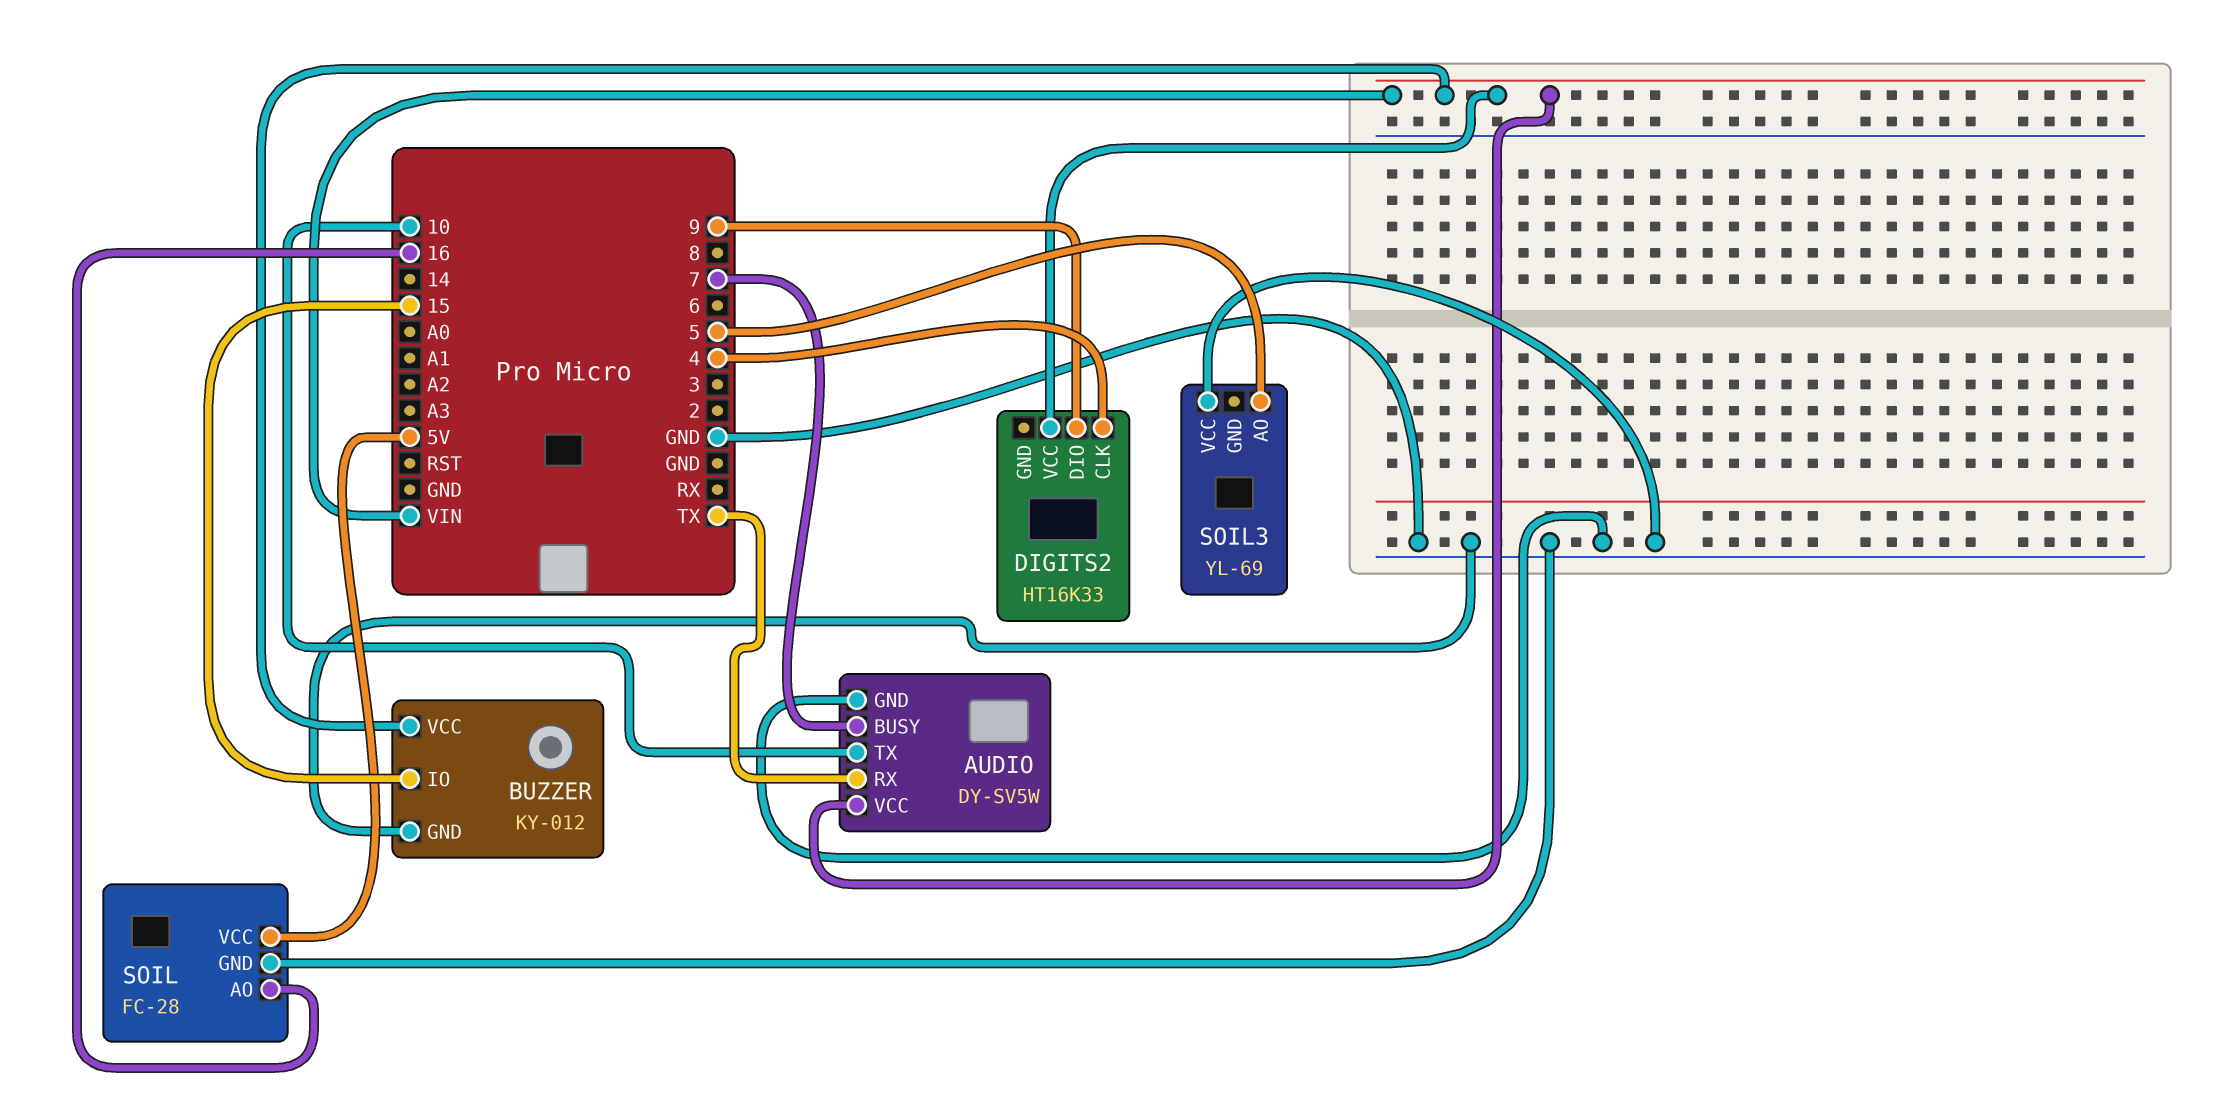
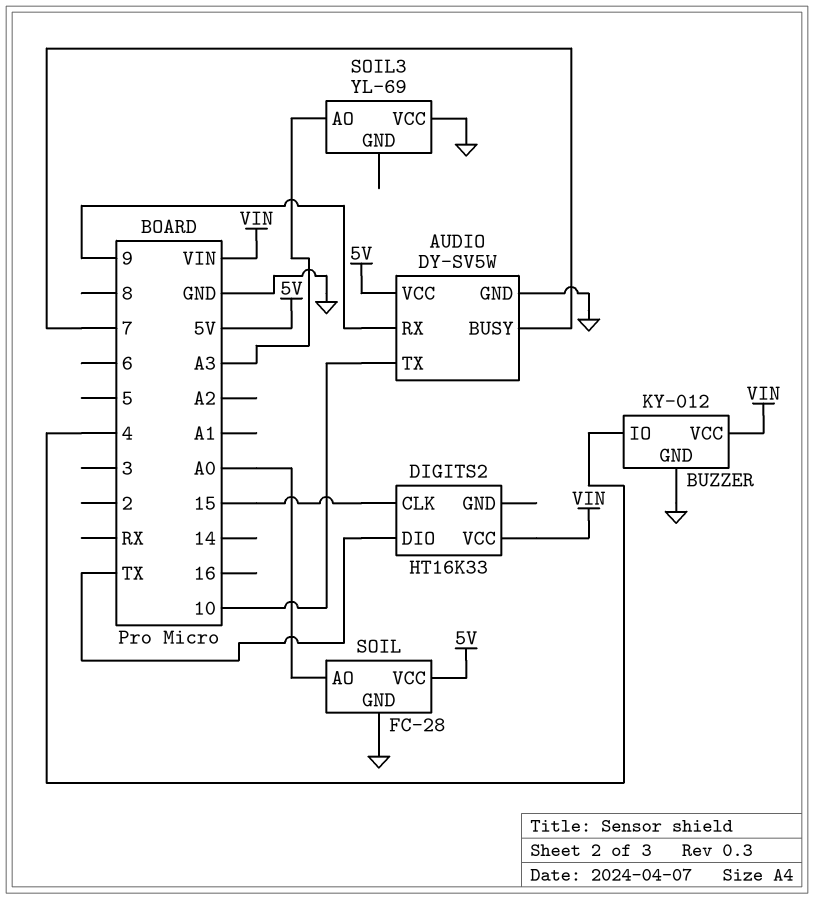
AUDIO pin RX: TX -> 9
AUDIO pin VCC: VIN -> 5V
BUZZER pin IO: 15 -> 4
DIGITS2 pin CLK: 4 -> 15
DIGITS2 pin DIO: 9 -> TX
SOIL pin AO: 16 -> A0
SOIL3 pin AO: 5 -> A3

